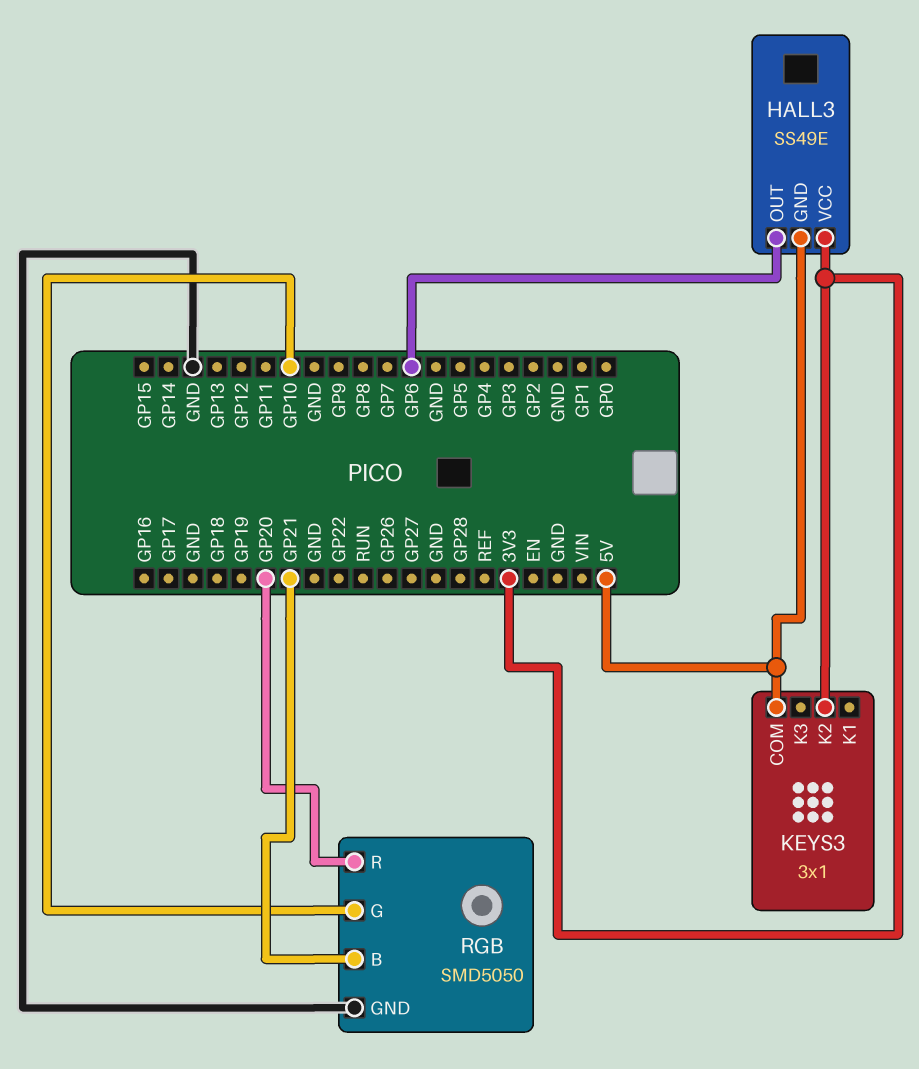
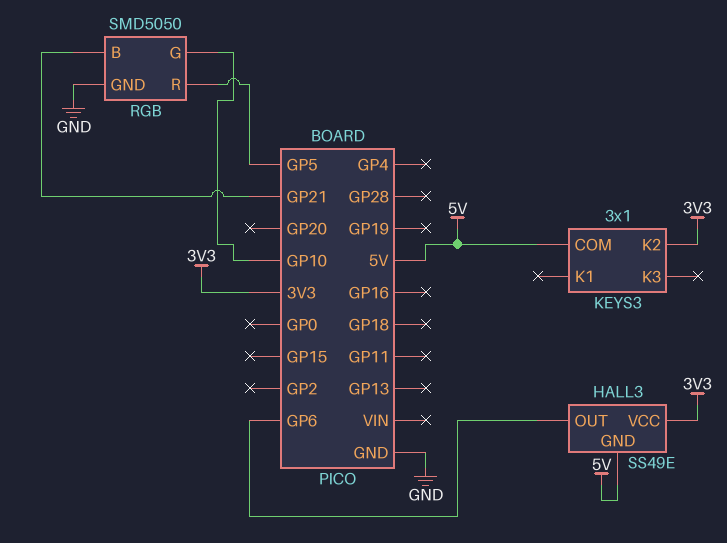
RGB pin R: GP20 -> GP5

